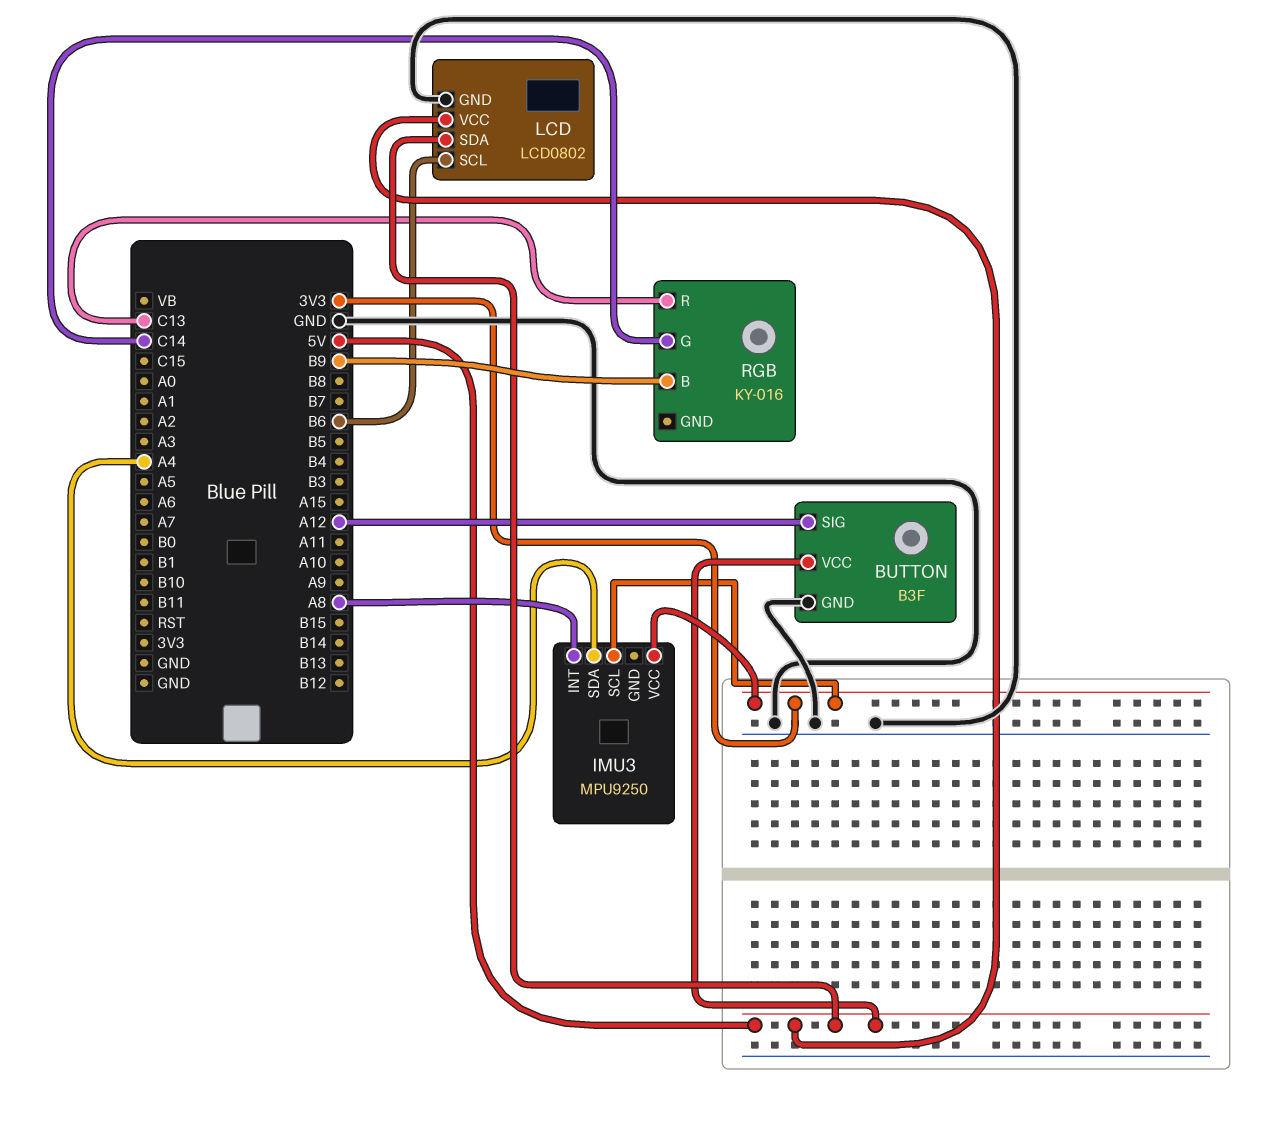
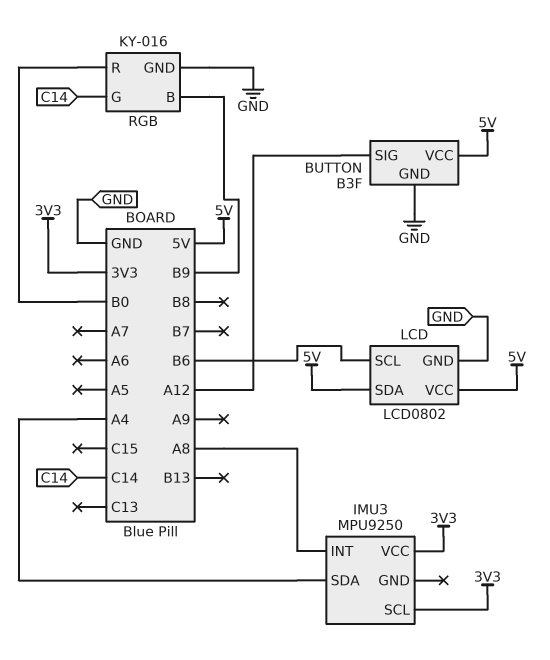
RGB pin GND: none -> GND
RGB pin R: C13 -> B0

